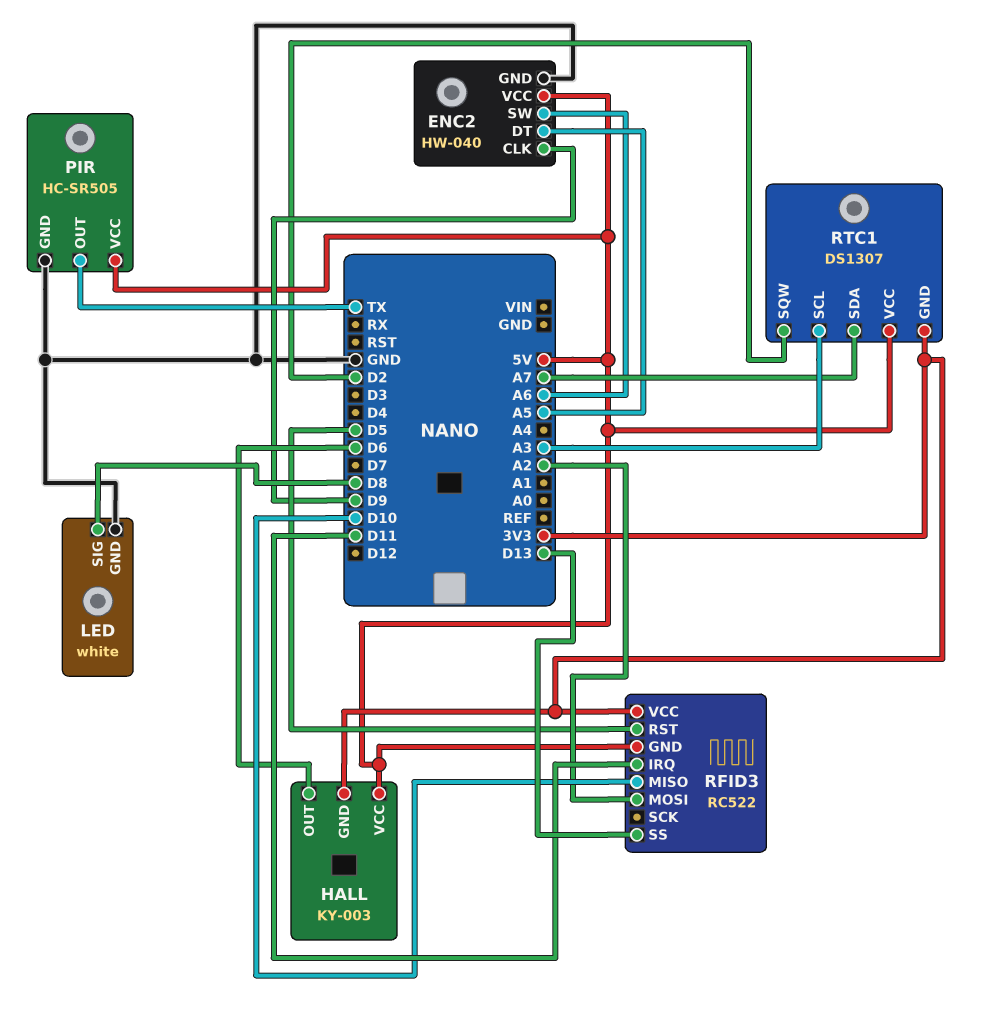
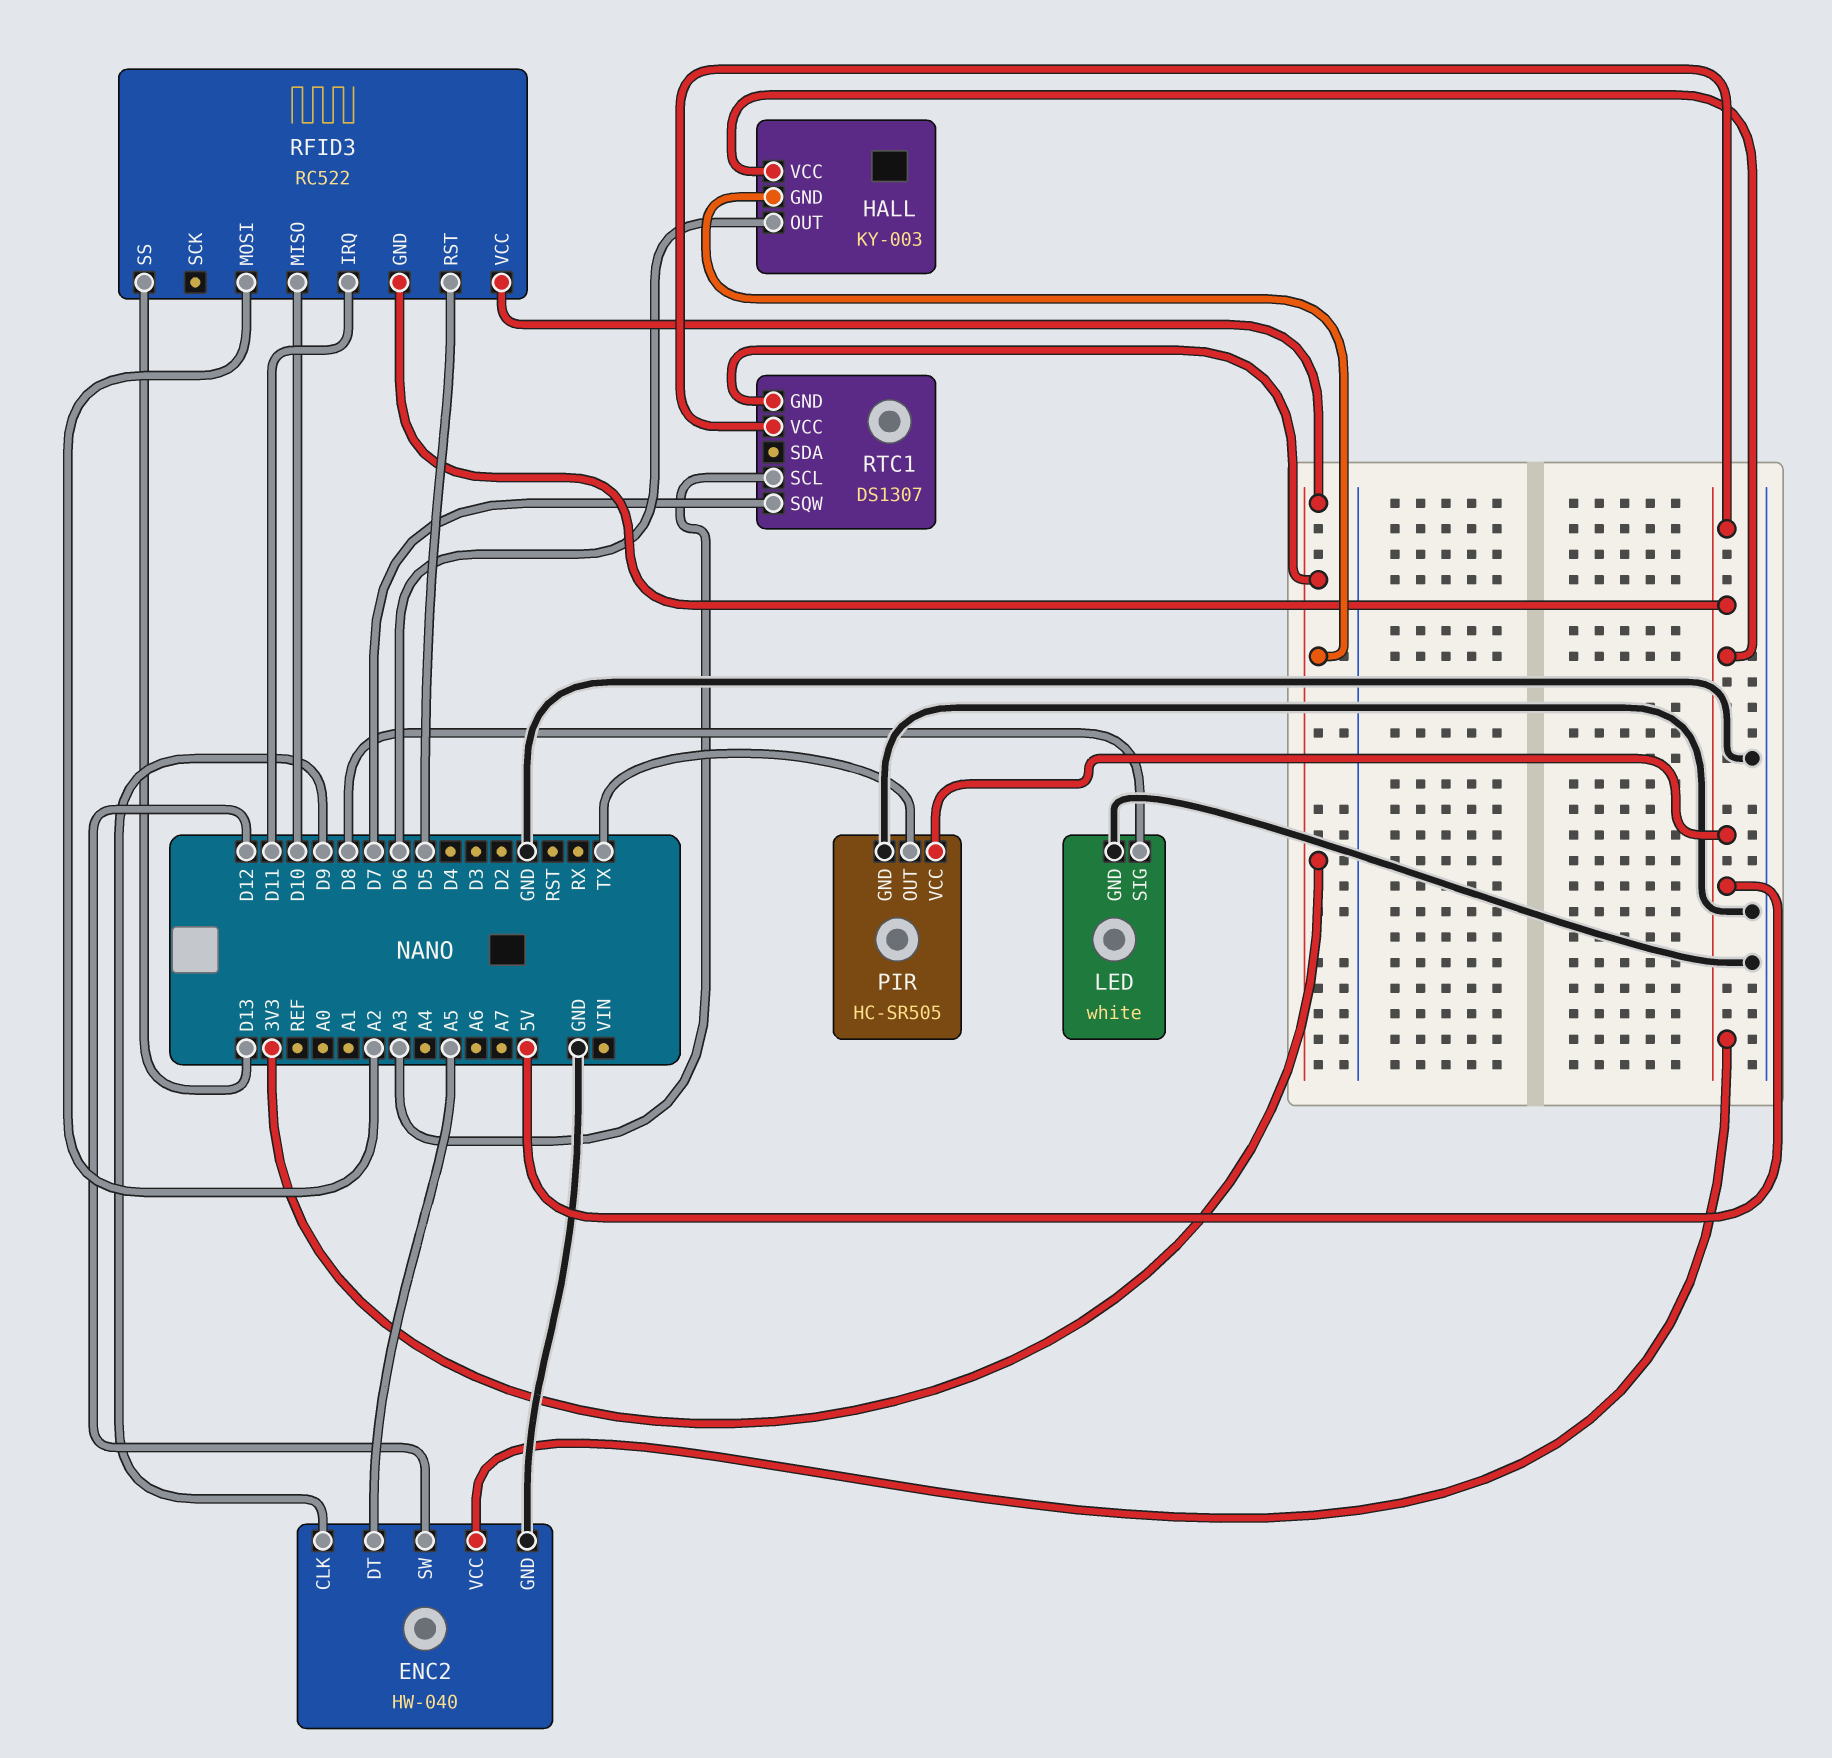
ENC2 pin SW: A6 -> D12
RTC1 pin SDA: A7 -> none
RTC1 pin SQW: D2 -> D7

